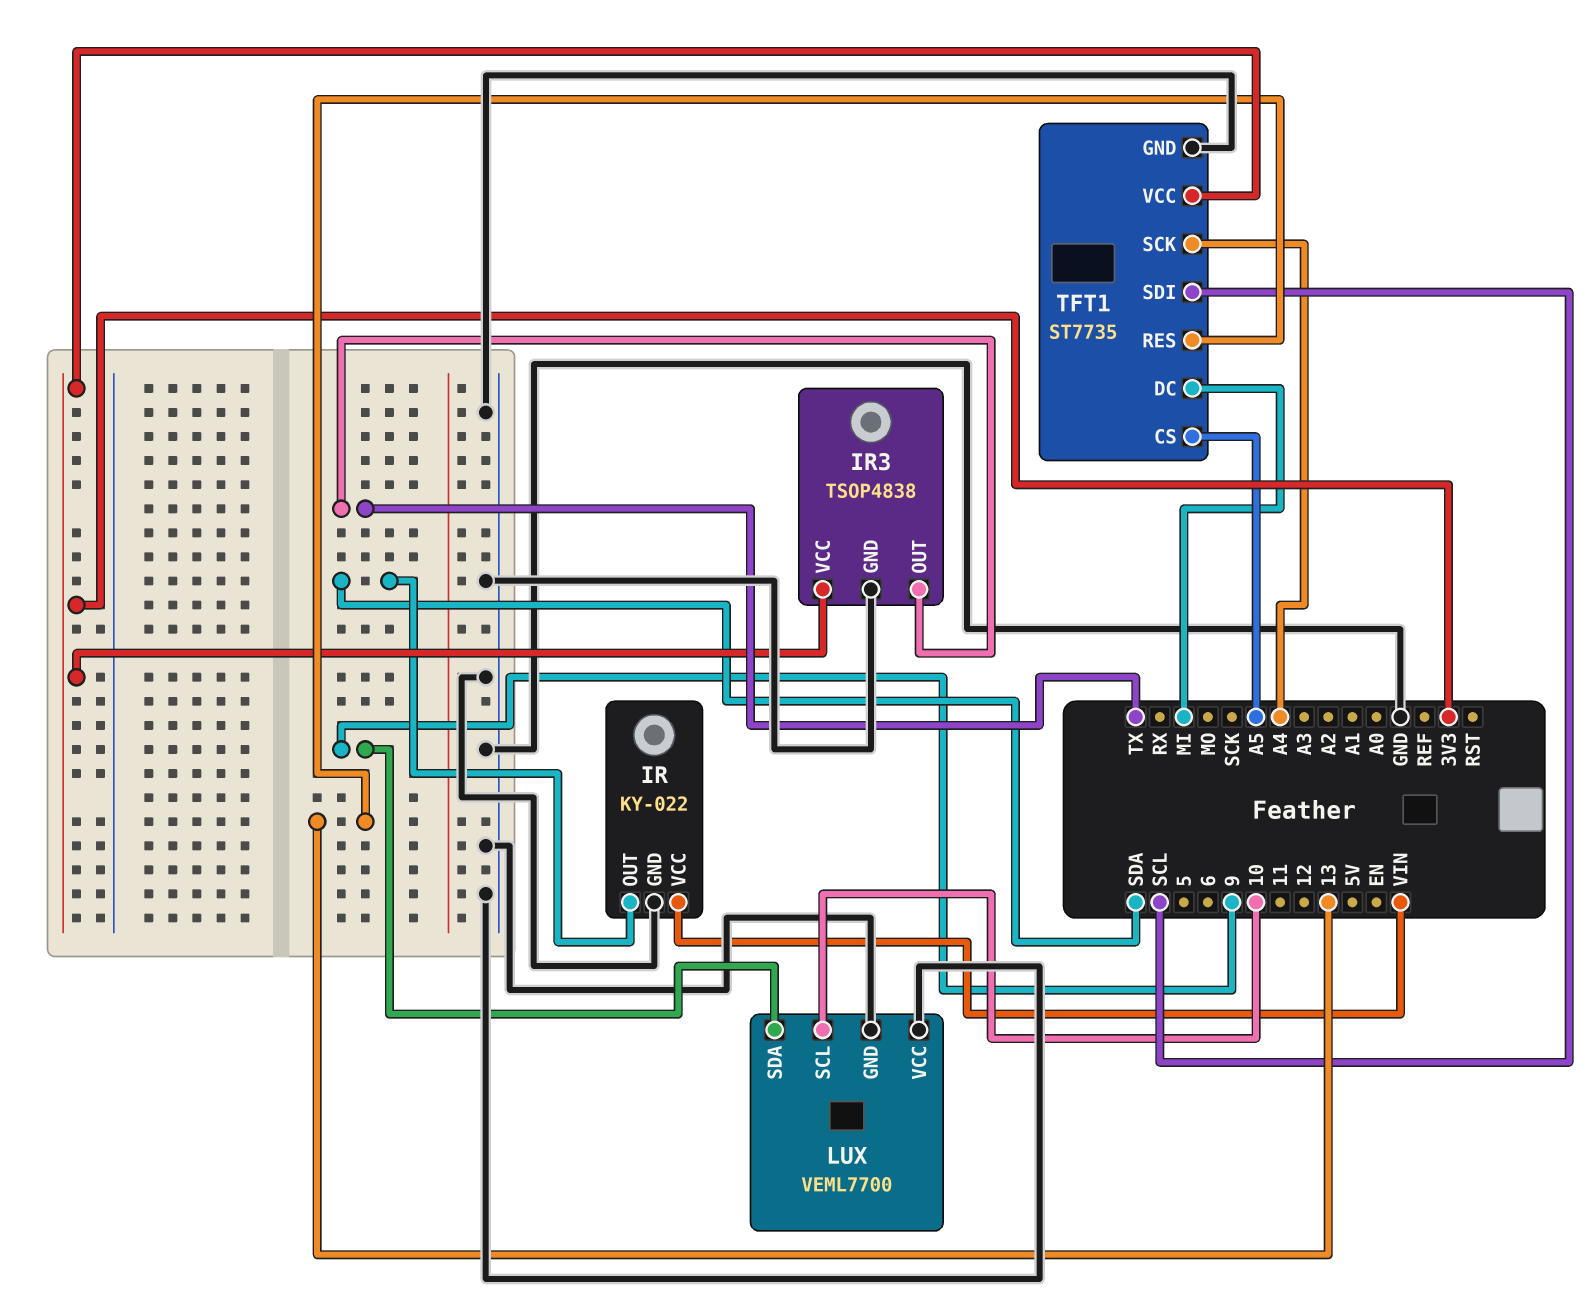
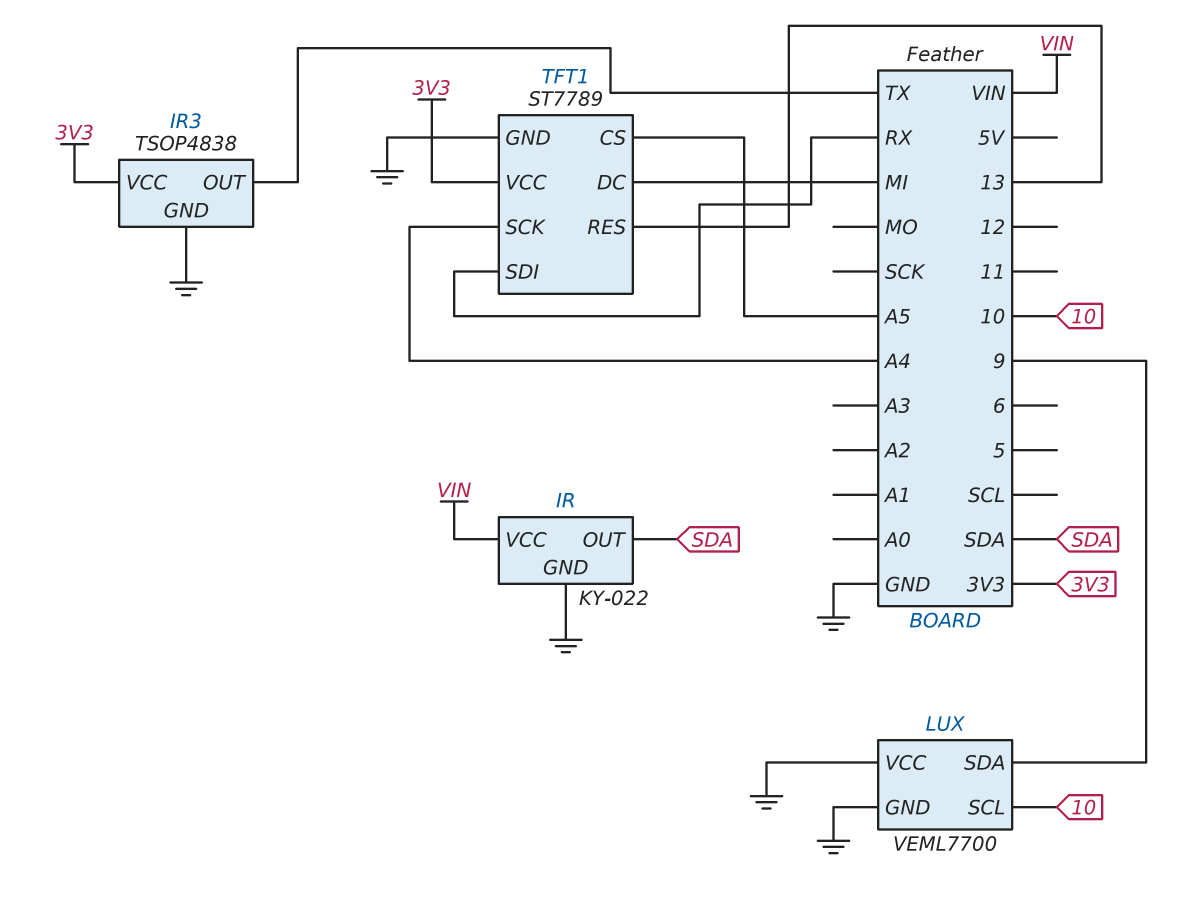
TFT1: ST7735 -> ST7789
TFT1 pin SDI: SCL -> RX

